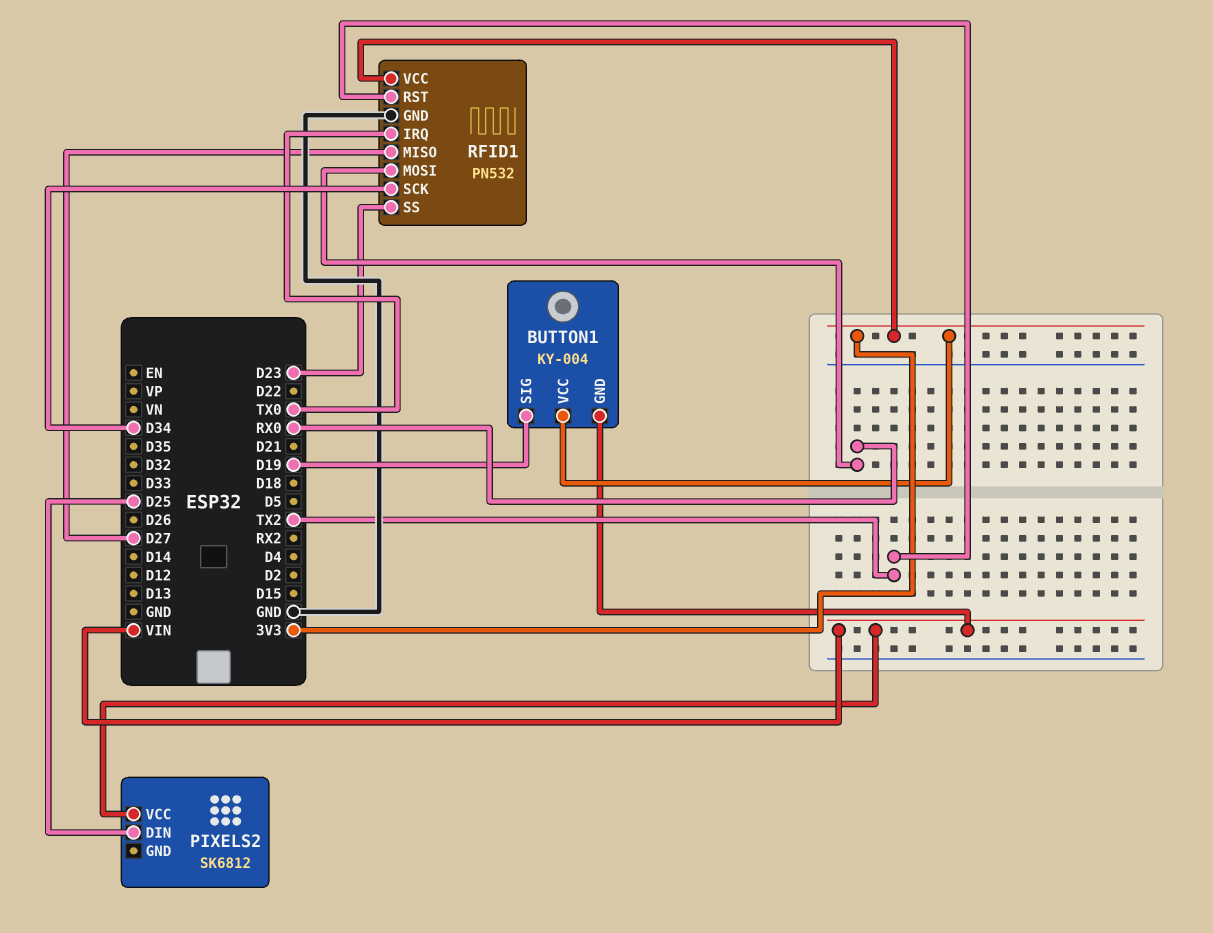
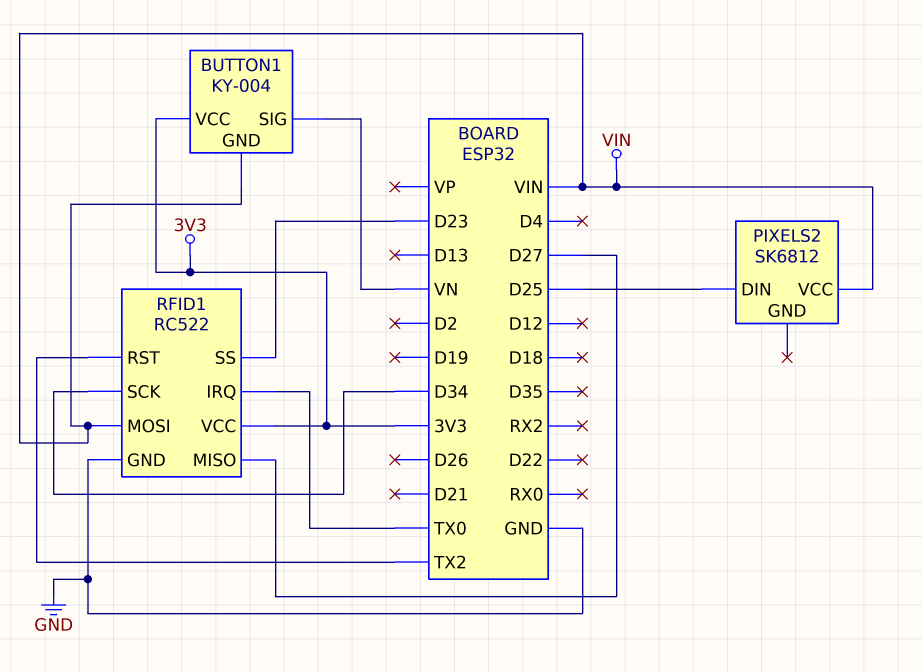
BUTTON1 pin SIG: D19 -> VN
RFID1: PN532 -> RC522
RFID1 pin MOSI: RX0 -> VIN

